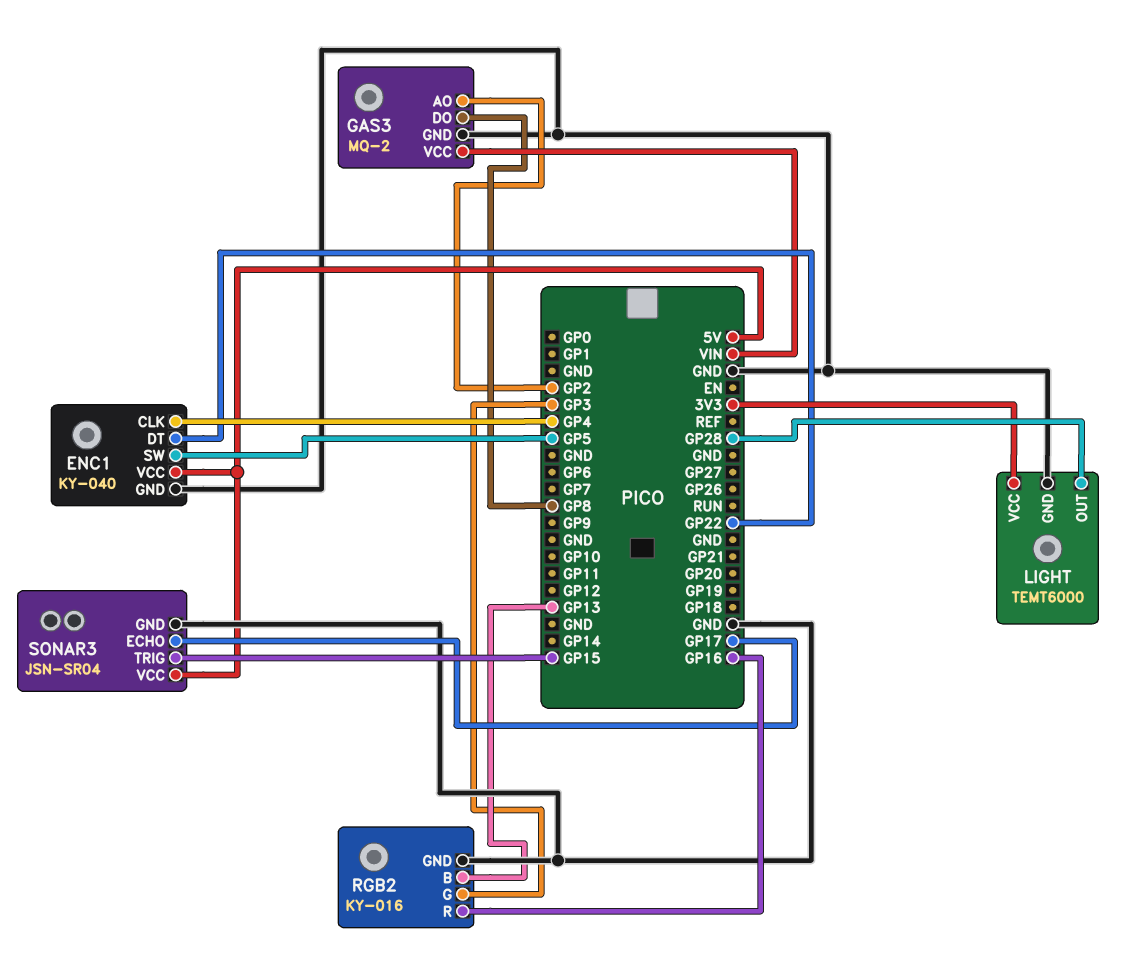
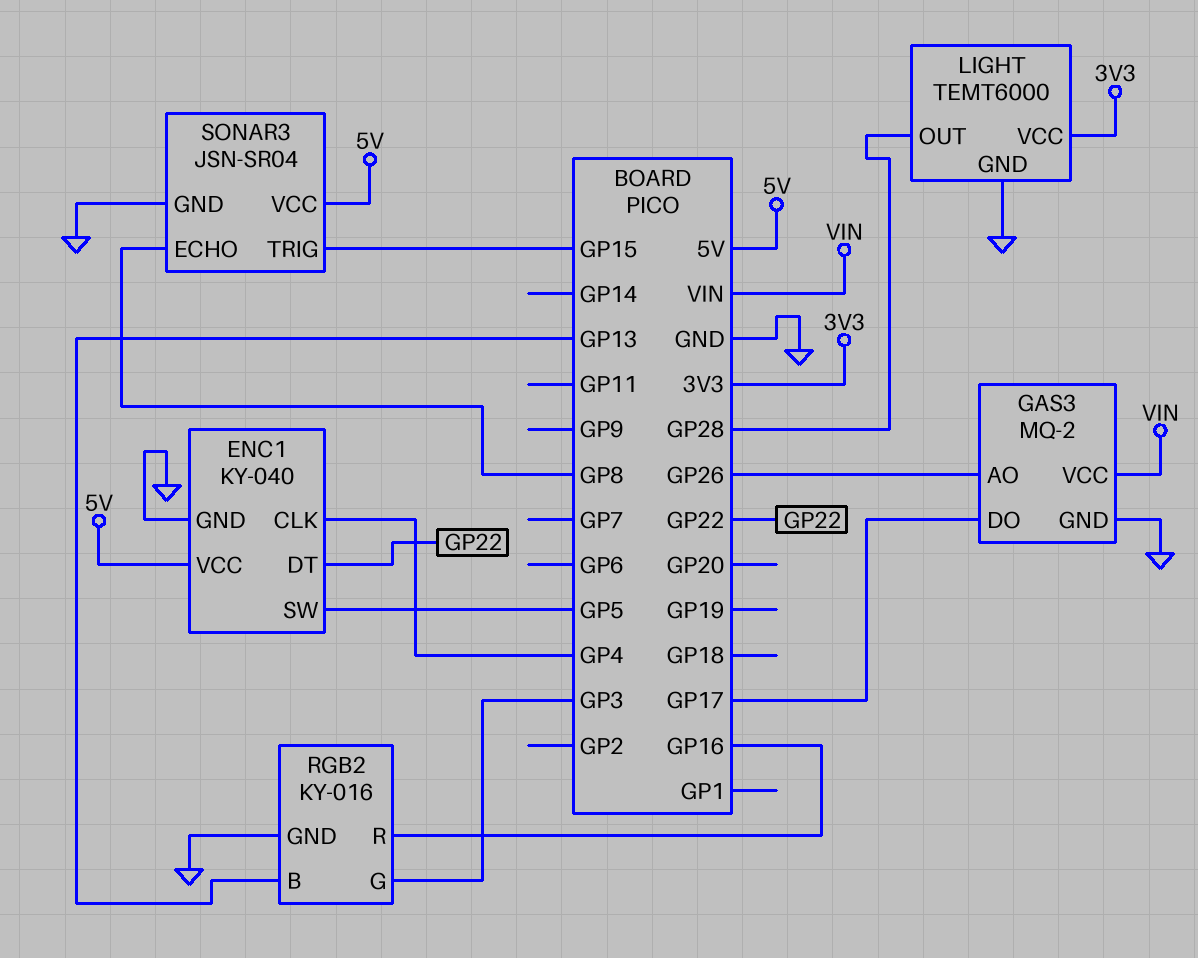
GAS3 pin AO: GP2 -> GP26
GAS3 pin DO: GP8 -> GP17
SONAR3 pin ECHO: GP17 -> GP8

